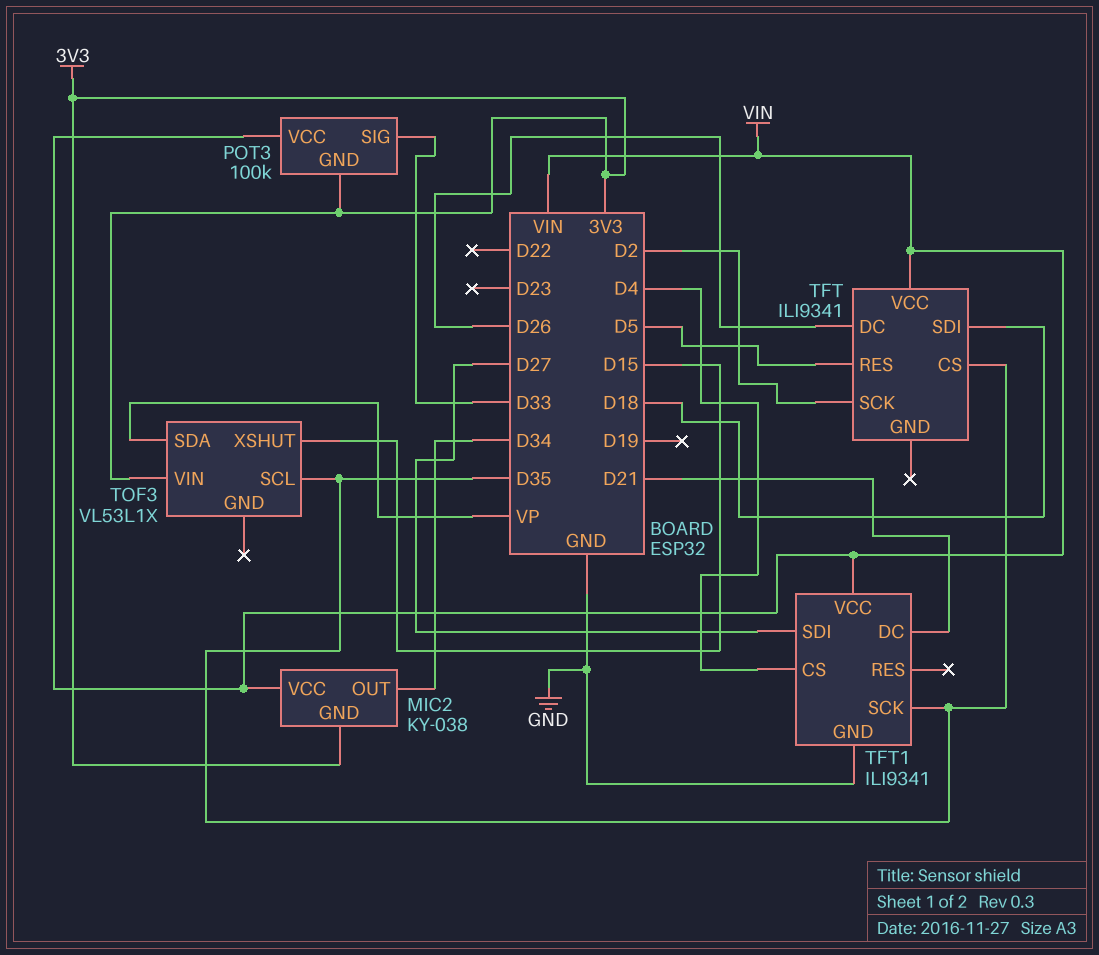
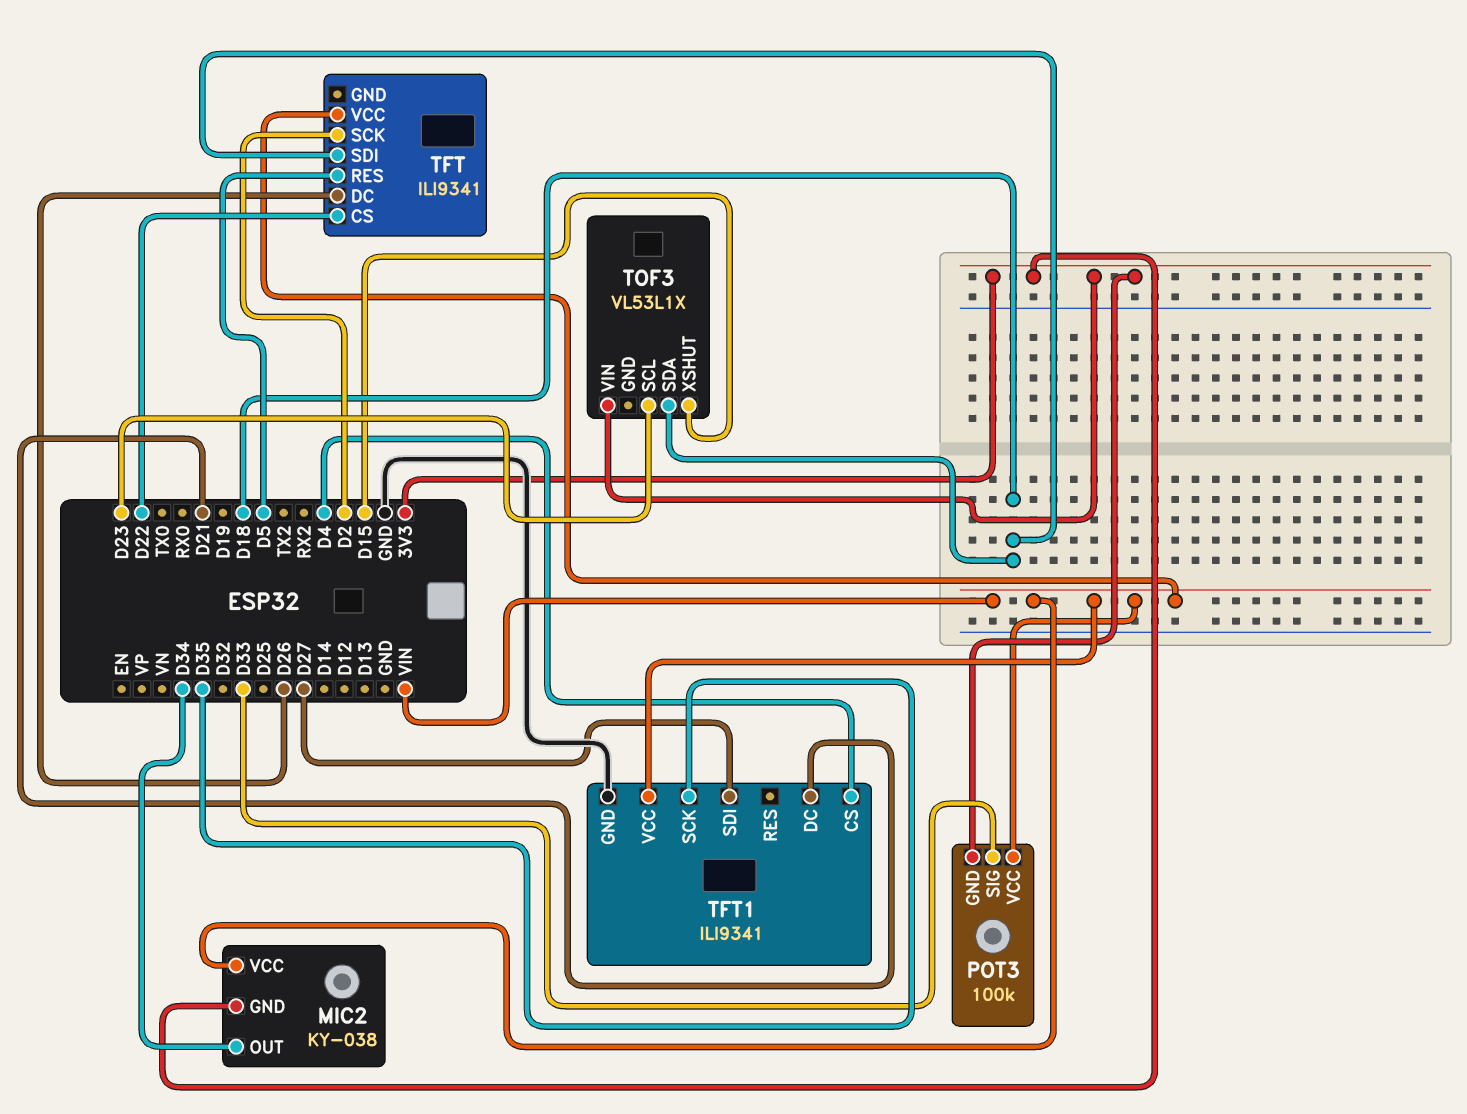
TFT pin CS: D35 -> D22
TOF3 pin SCL: D35 -> D23
TOF3 pin SDA: VP -> D18

